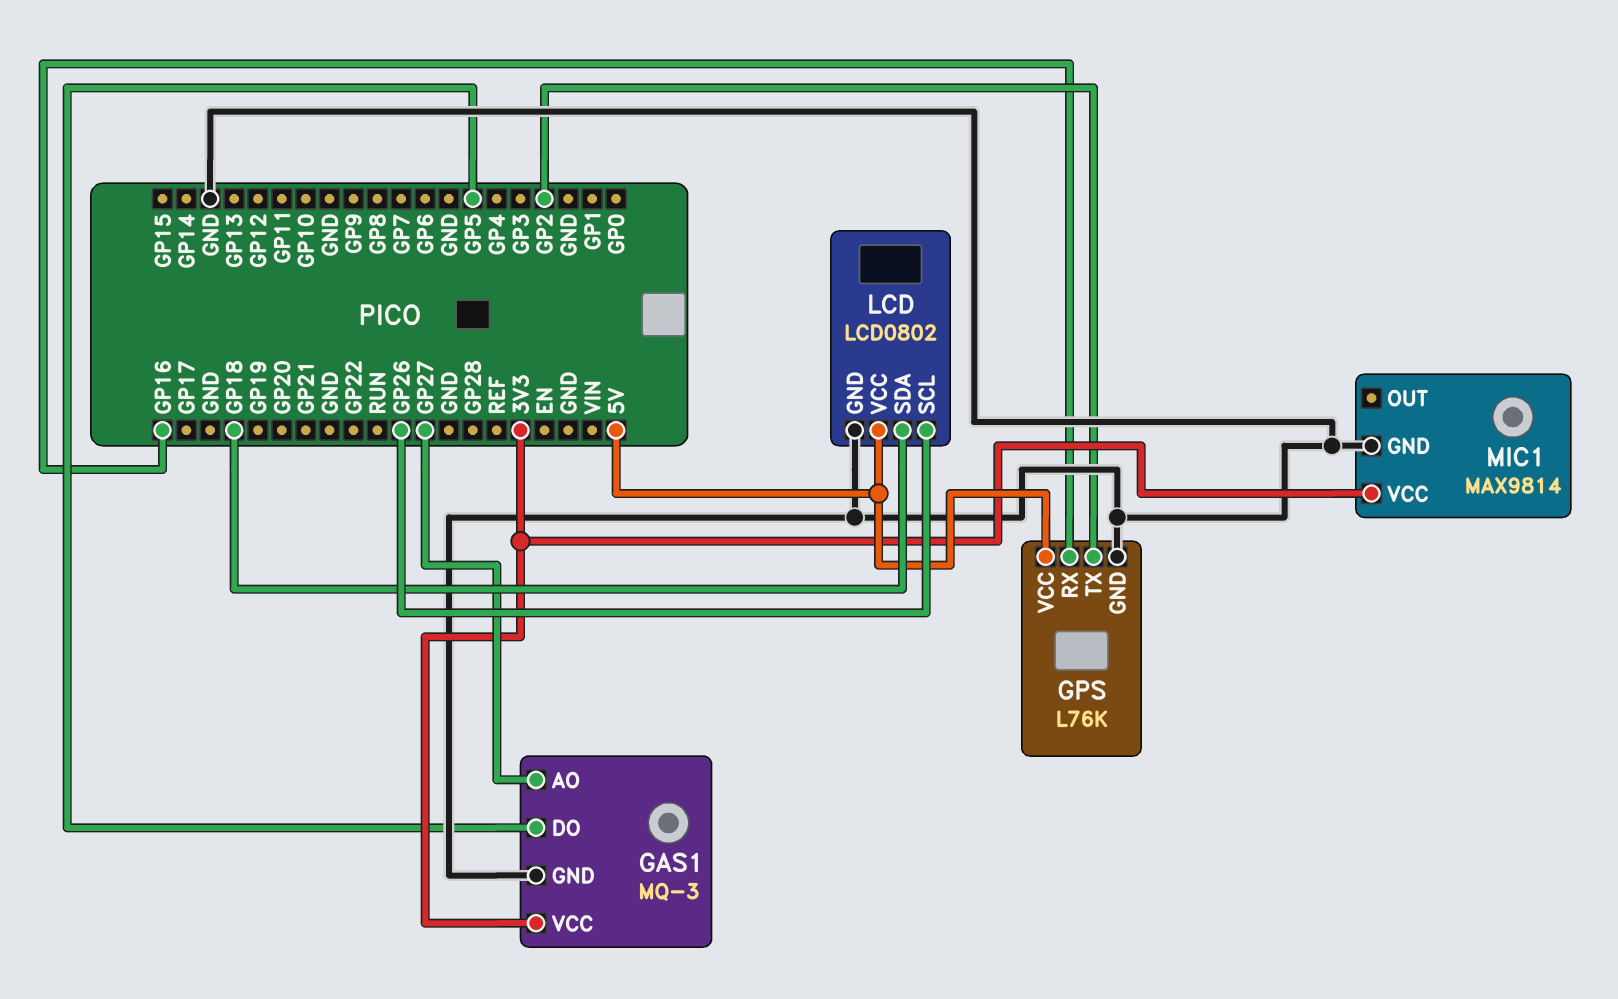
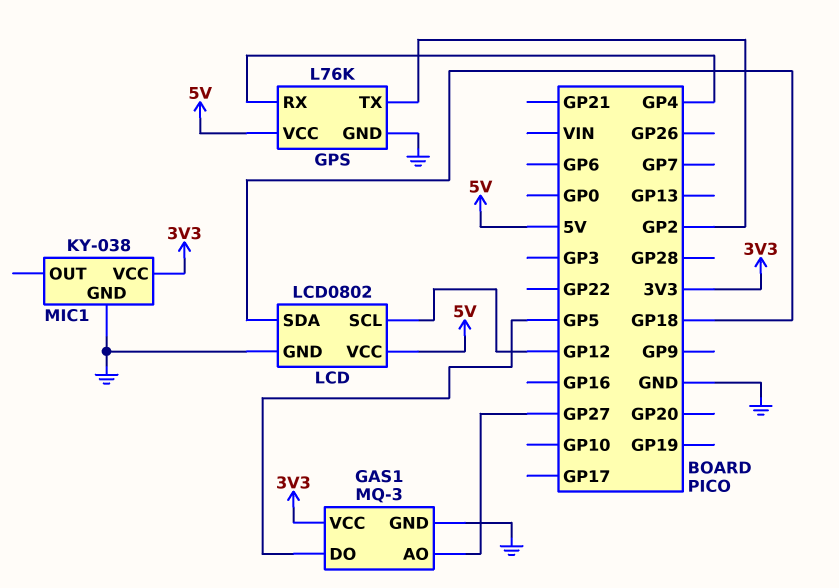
GPS pin RX: GP16 -> GP4
LCD pin SCL: GP26 -> GP12
MIC1: MAX9814 -> KY-038

